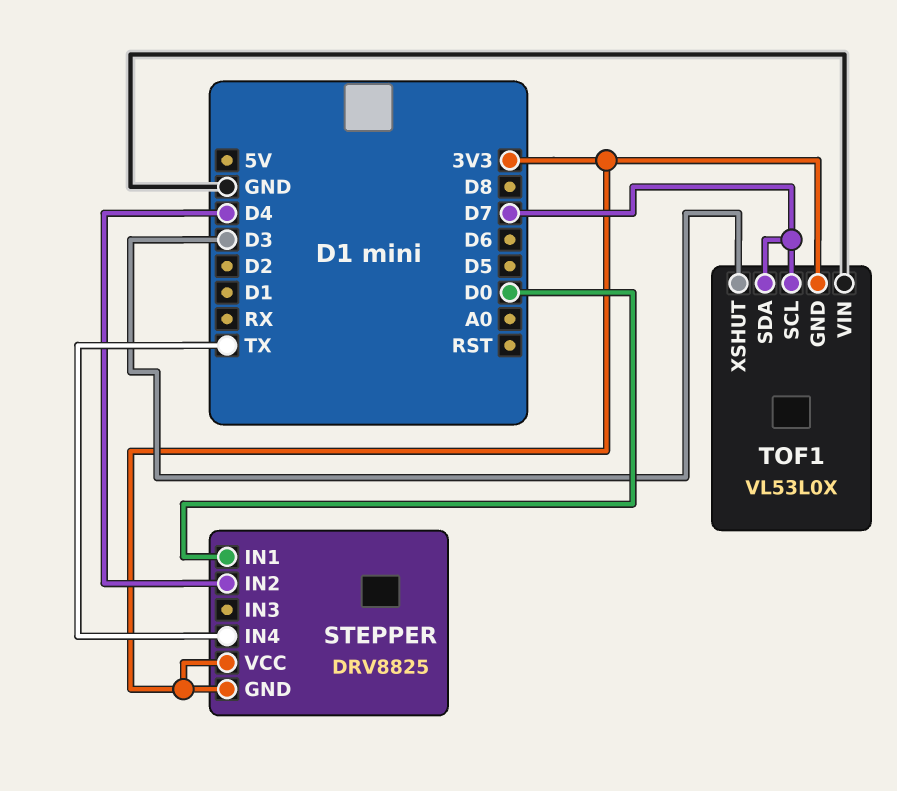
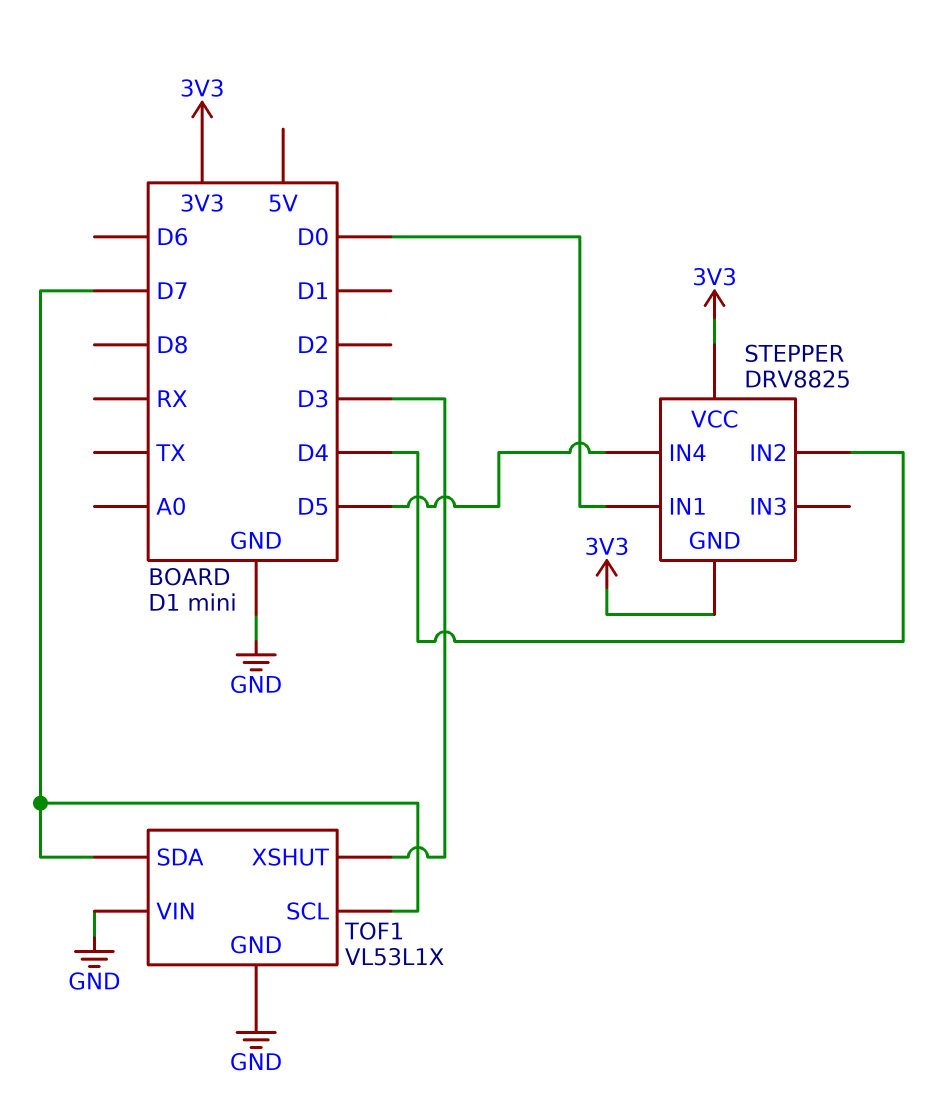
STEPPER pin IN4: TX -> D5
TOF1: VL53L0X -> VL53L1X
TOF1 pin GND: 3V3 -> GND

